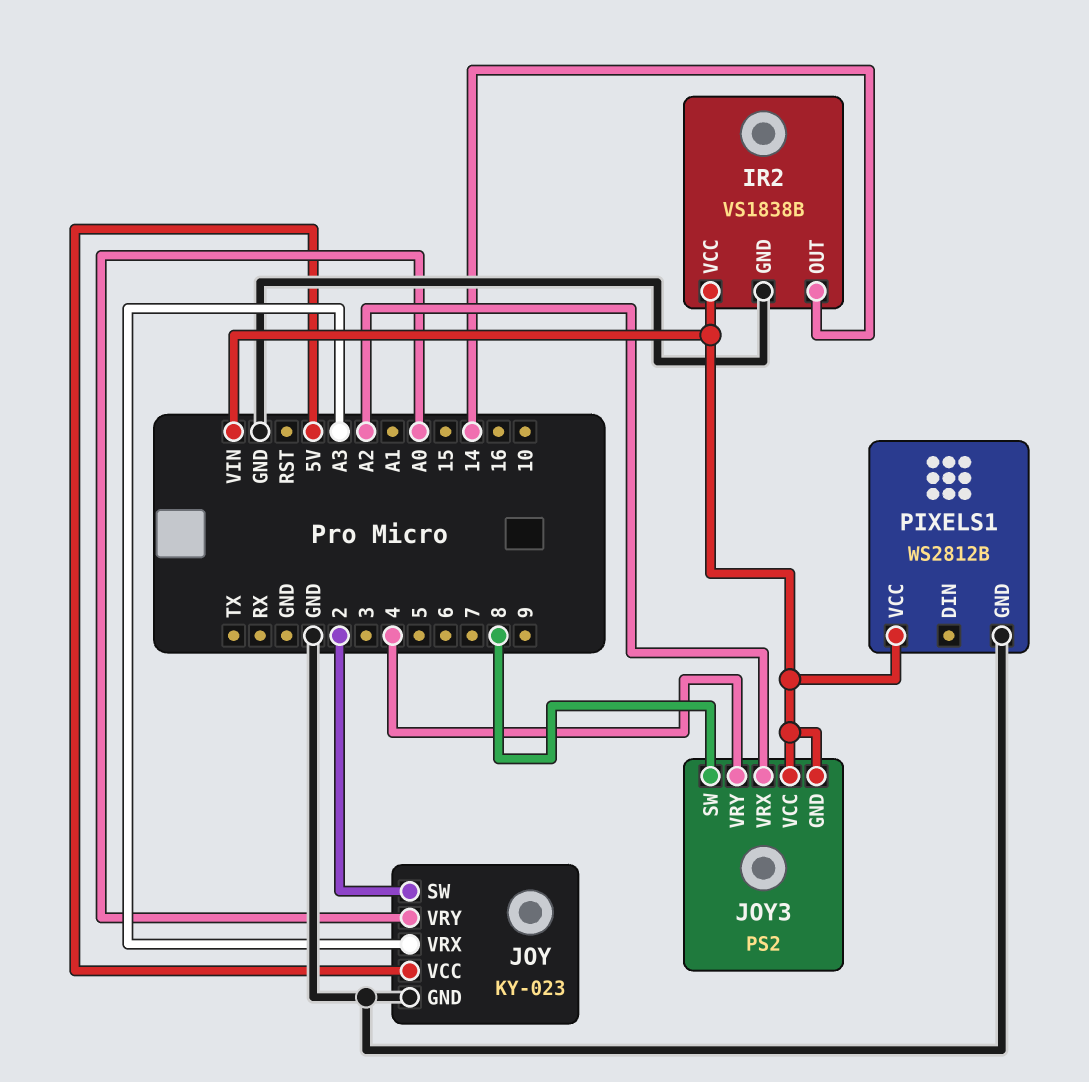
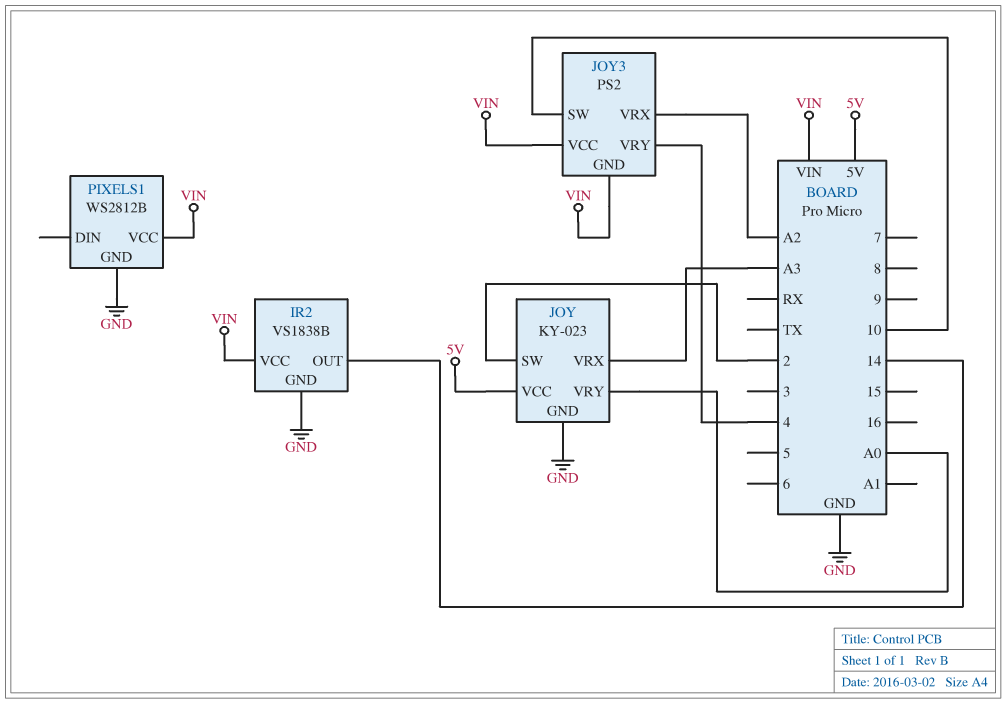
JOY3 pin SW: 8 -> 10

